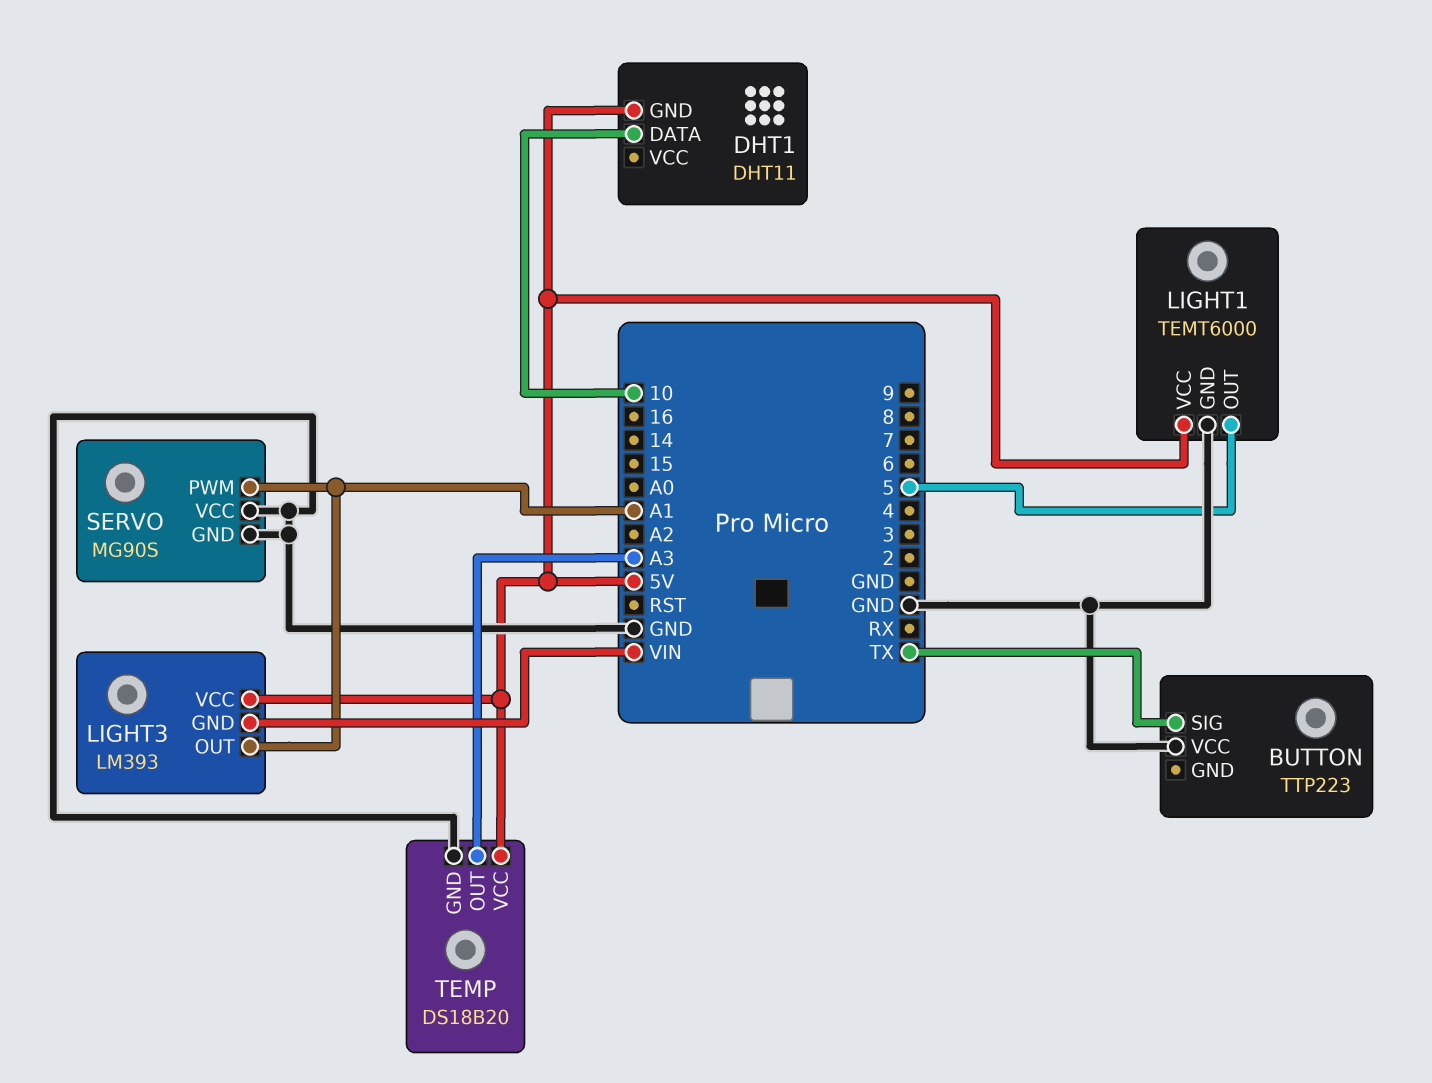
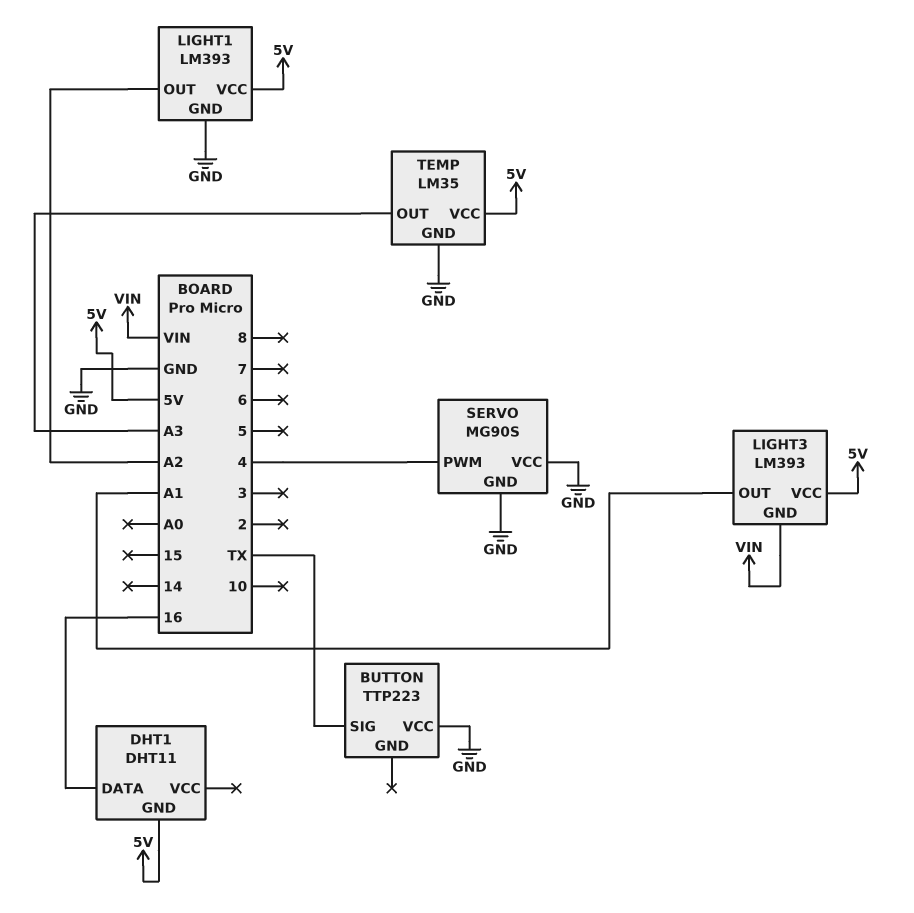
DHT1 pin DATA: 10 -> 16
LIGHT1: TEMT6000 -> LM393
LIGHT1 pin OUT: 5 -> A2
SERVO pin PWM: A1 -> 4
TEMP: DS18B20 -> LM35

